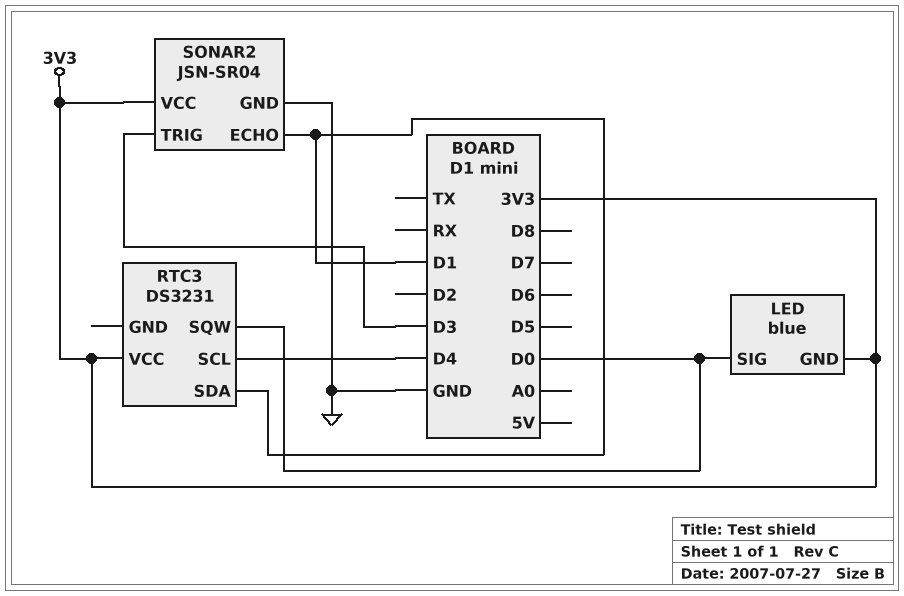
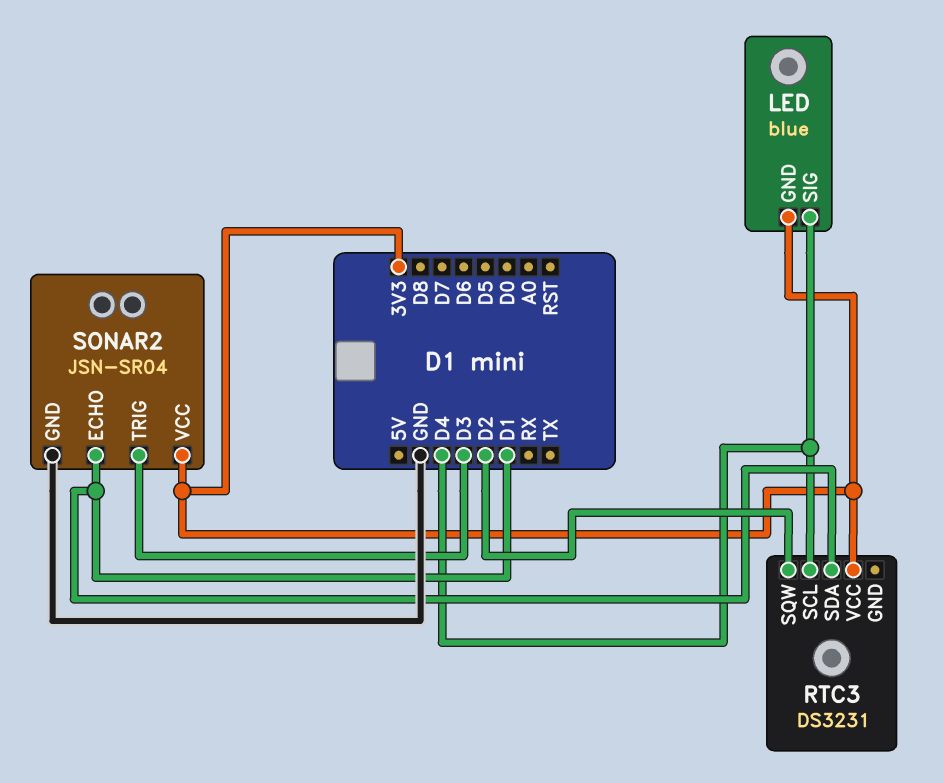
LED pin SIG: D0 -> D4
RTC3 pin SQW: D0 -> D2

